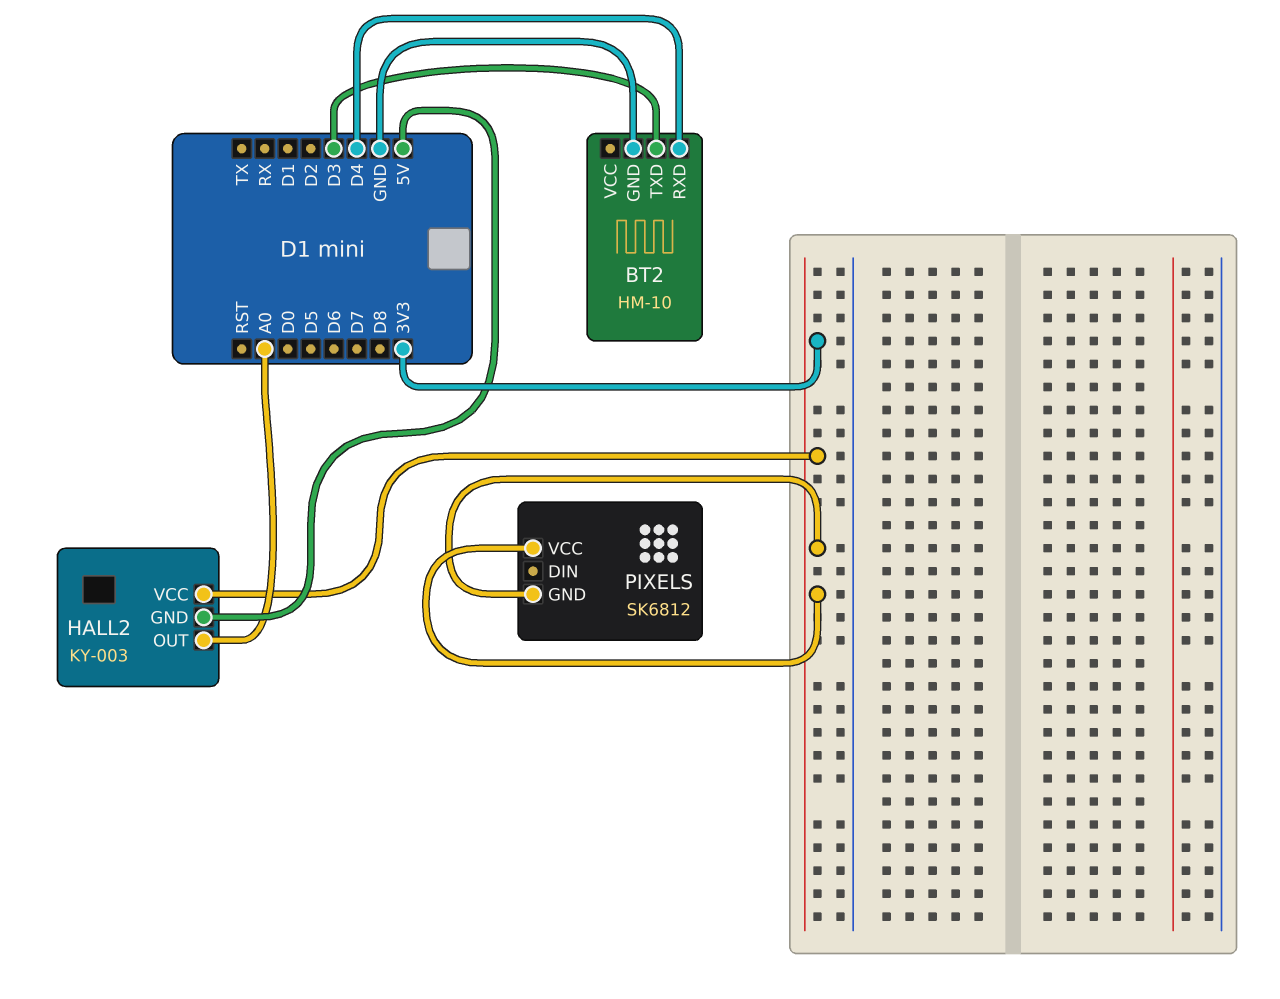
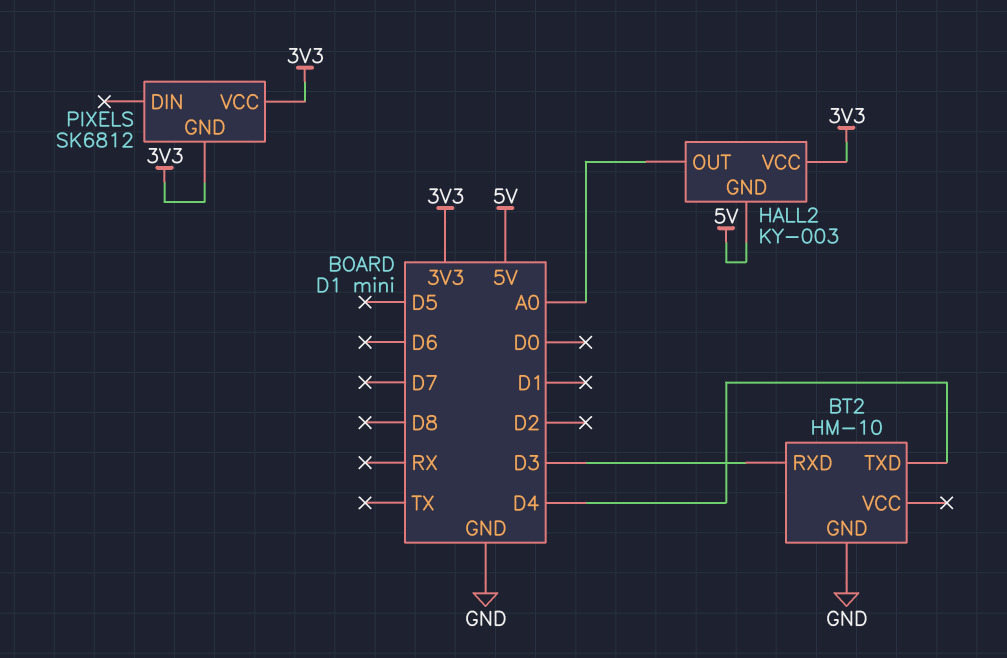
BT2 pin RXD: D4 -> D3
BT2 pin TXD: D3 -> D4

